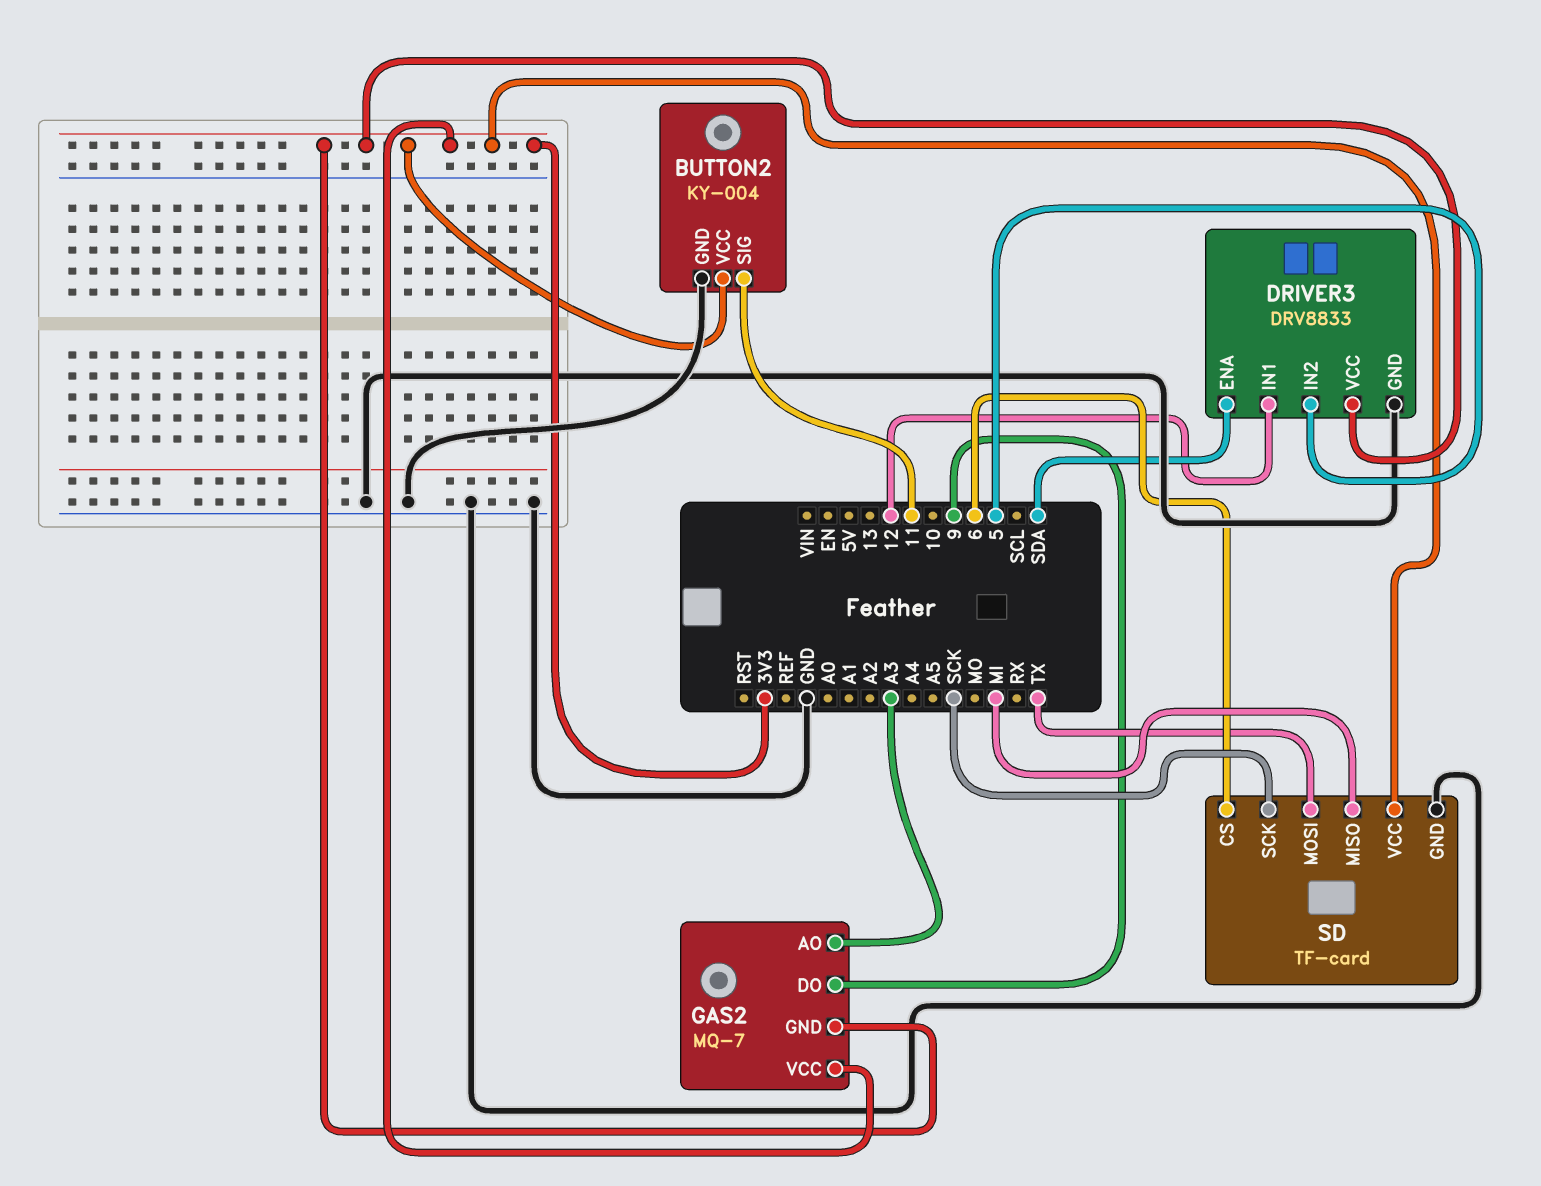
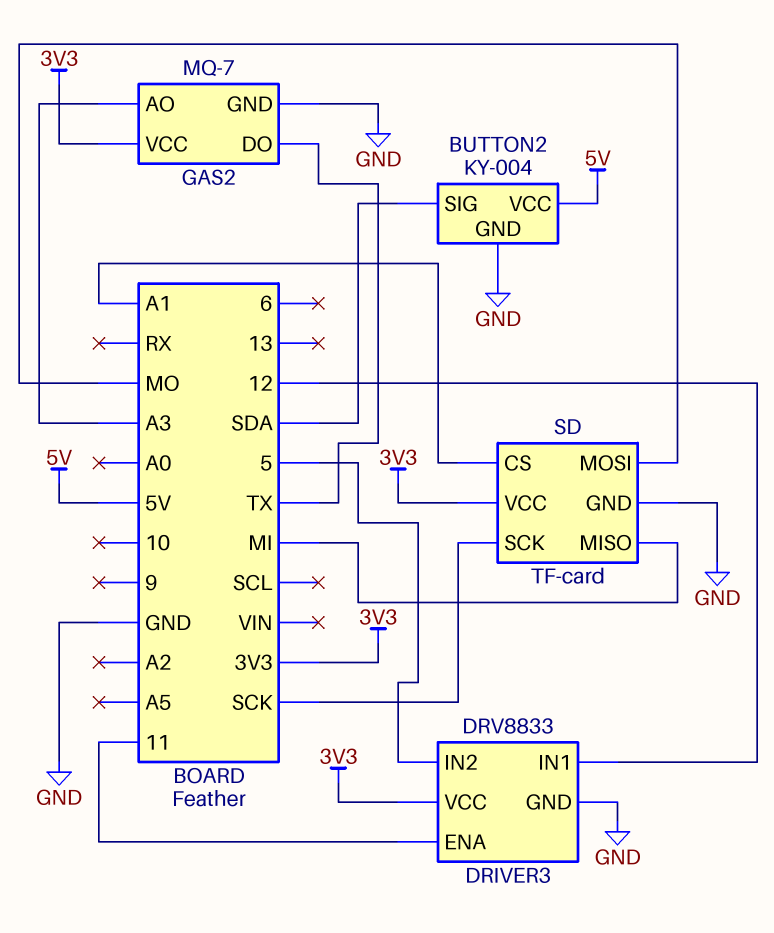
BUTTON2 pin SIG: 11 -> SDA
BUTTON2 pin VCC: 3V3 -> 5V
DRIVER3 pin ENA: SDA -> 11
GAS2 pin DO: 9 -> TX
GAS2 pin GND: 3V3 -> GND
SD pin CS: 6 -> A1
SD pin MOSI: TX -> MO

